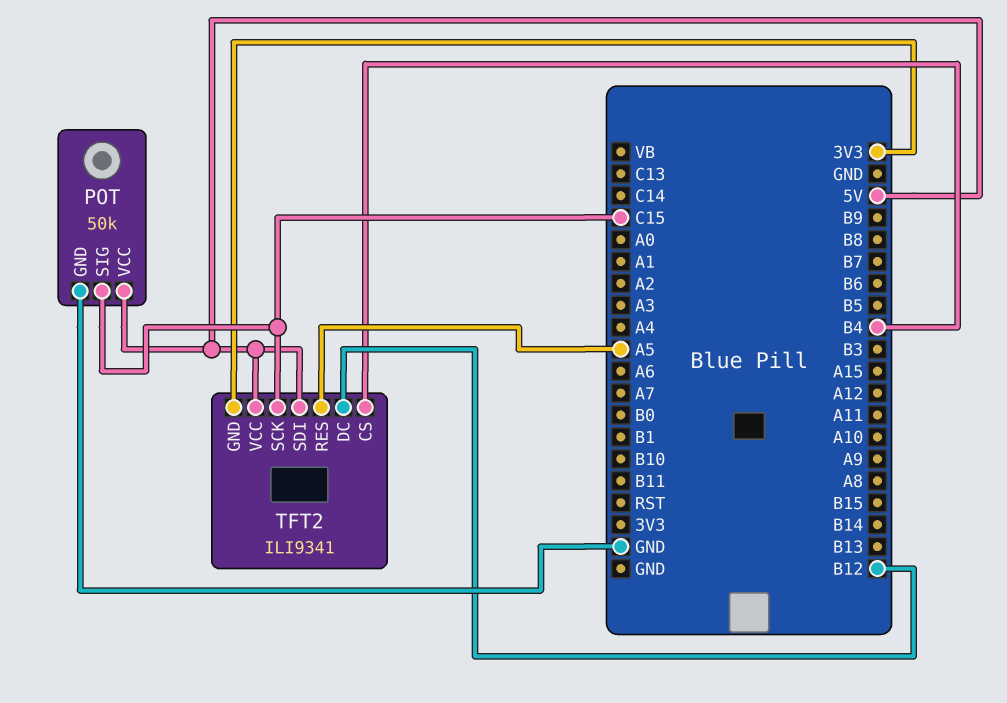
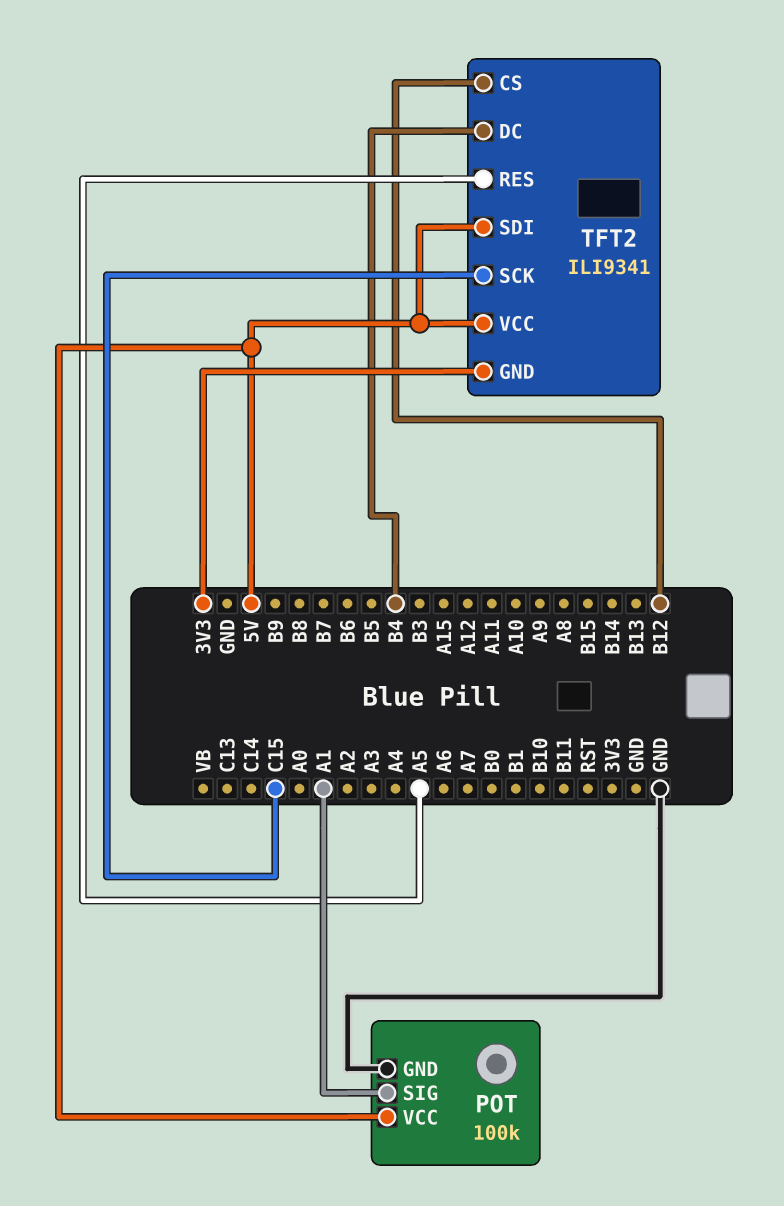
POT: 50k -> 100k
POT pin SIG: C15 -> A1
TFT2 pin CS: B4 -> B12
TFT2 pin DC: B12 -> B4

